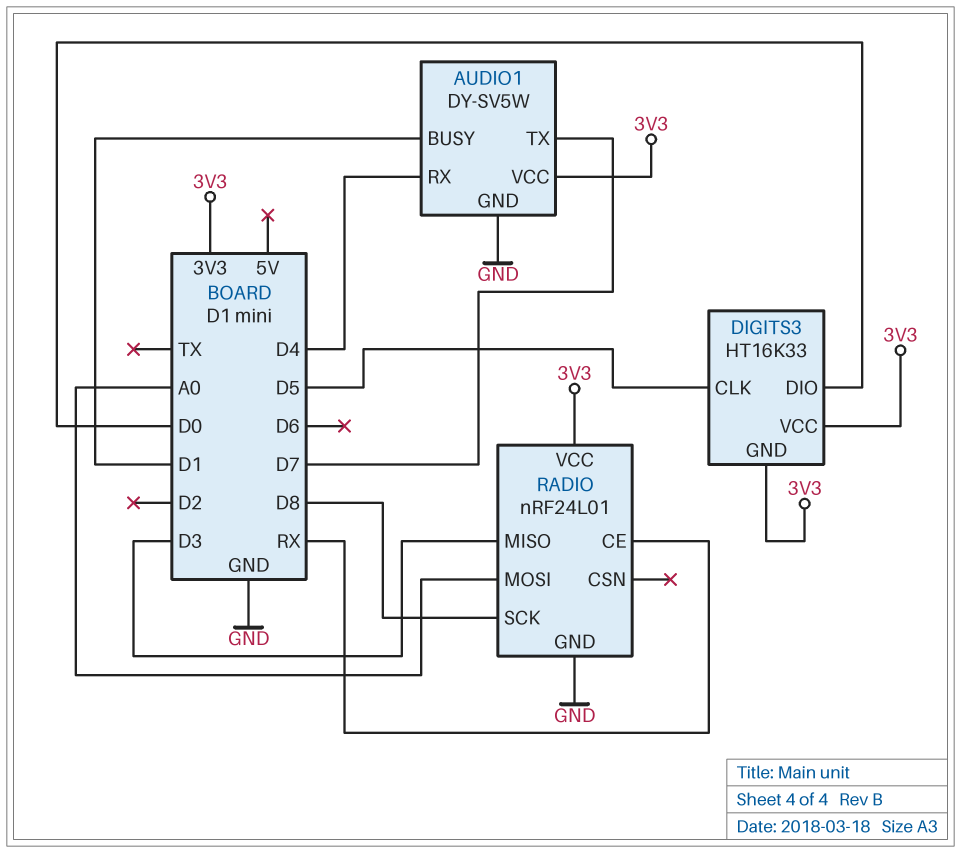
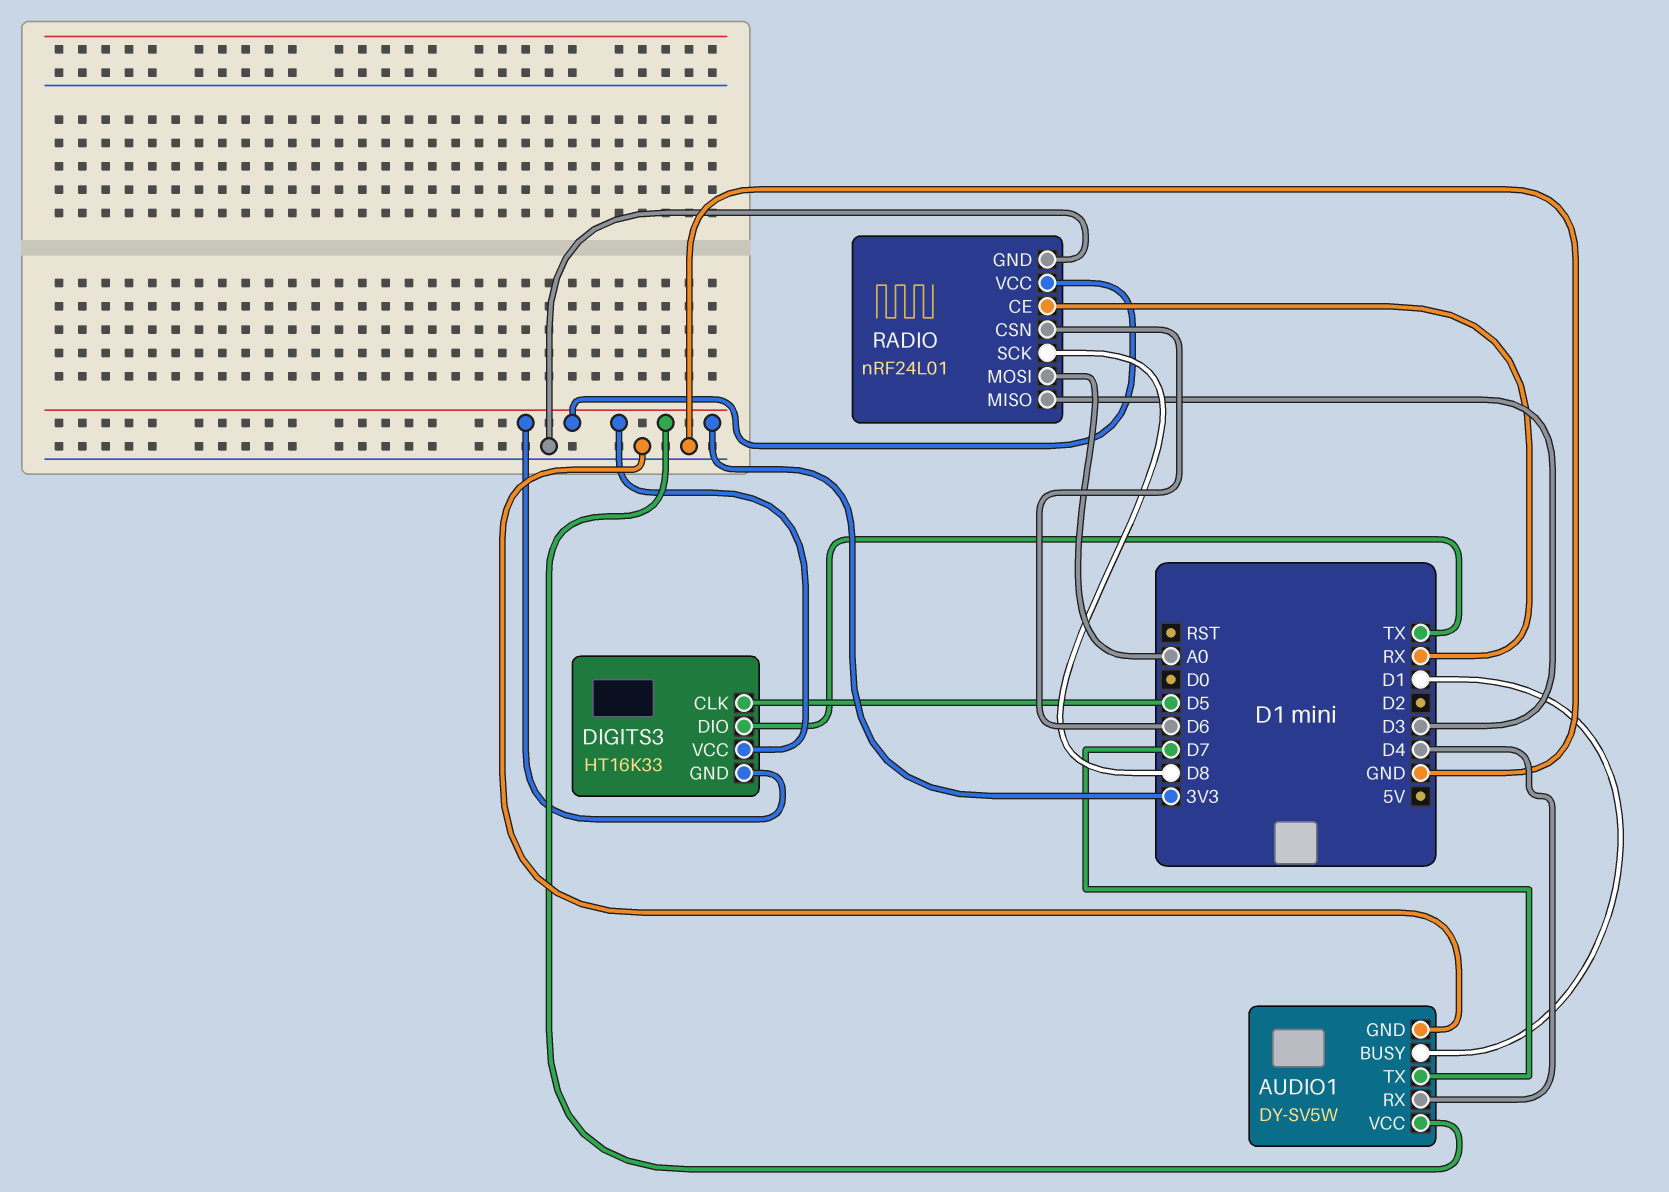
DIGITS3 pin DIO: D0 -> TX
RADIO pin CSN: none -> D6

